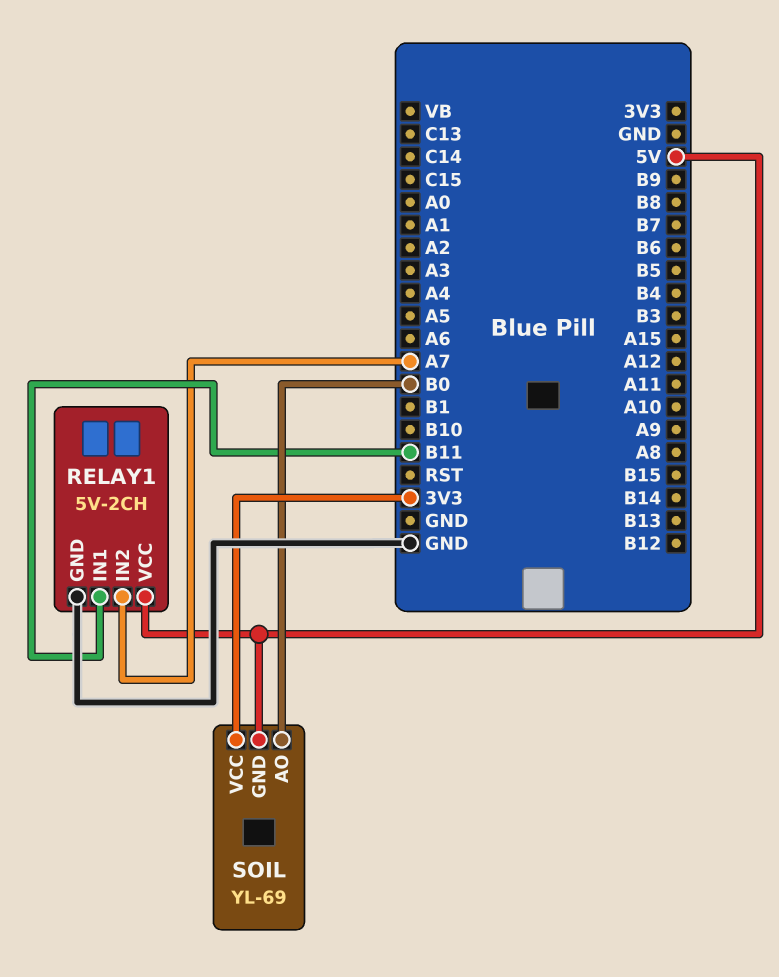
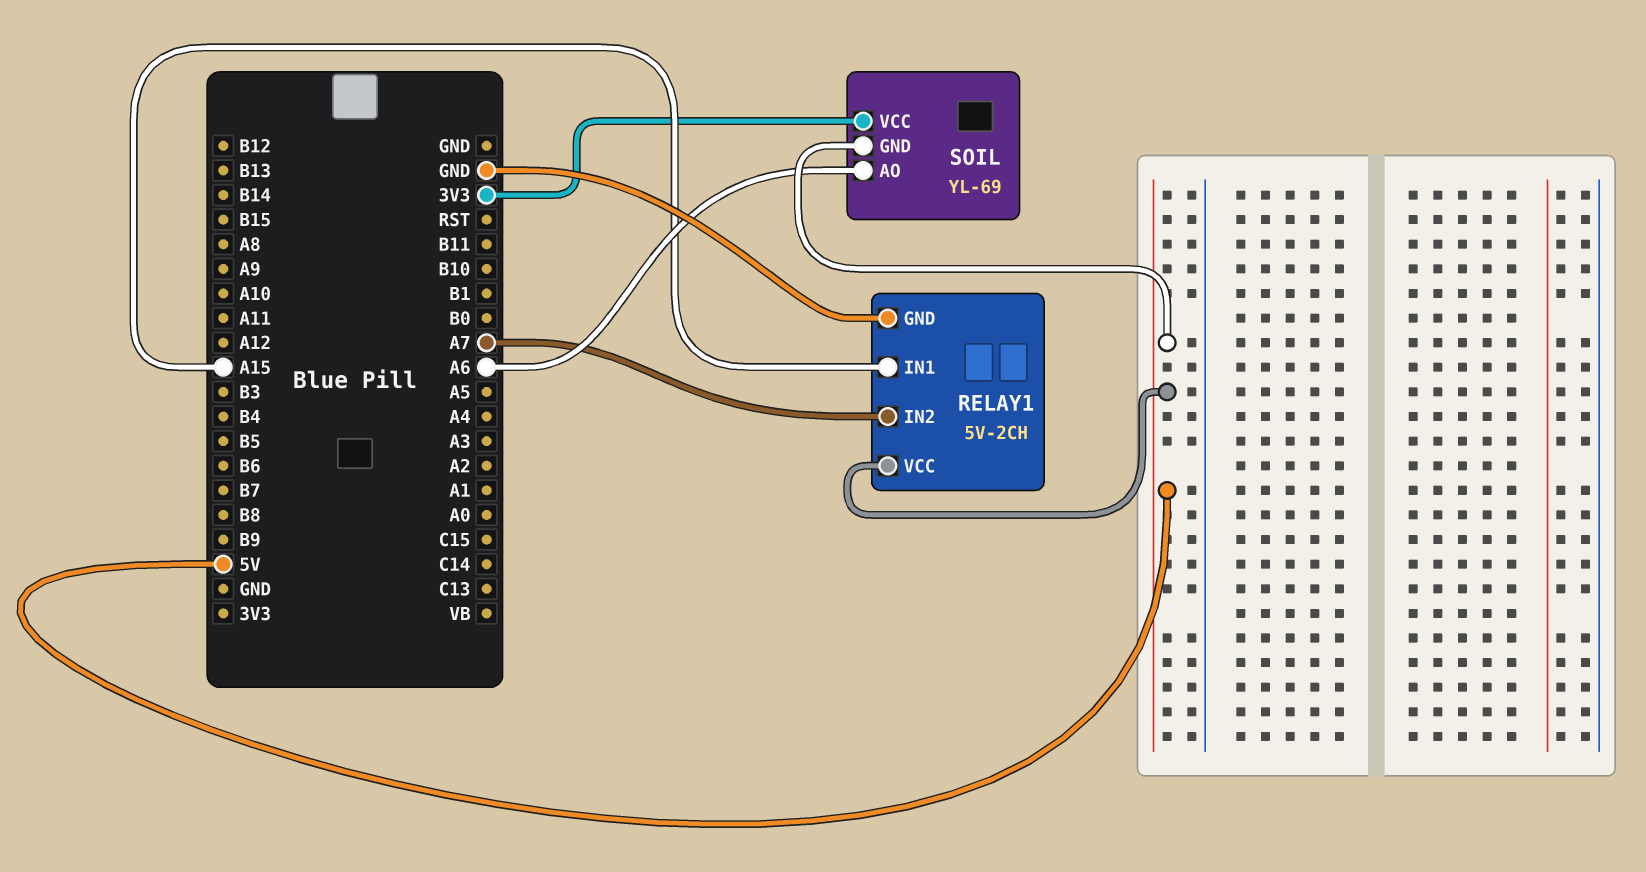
RELAY1 pin IN1: B11 -> A15
SOIL pin AO: B0 -> A6

